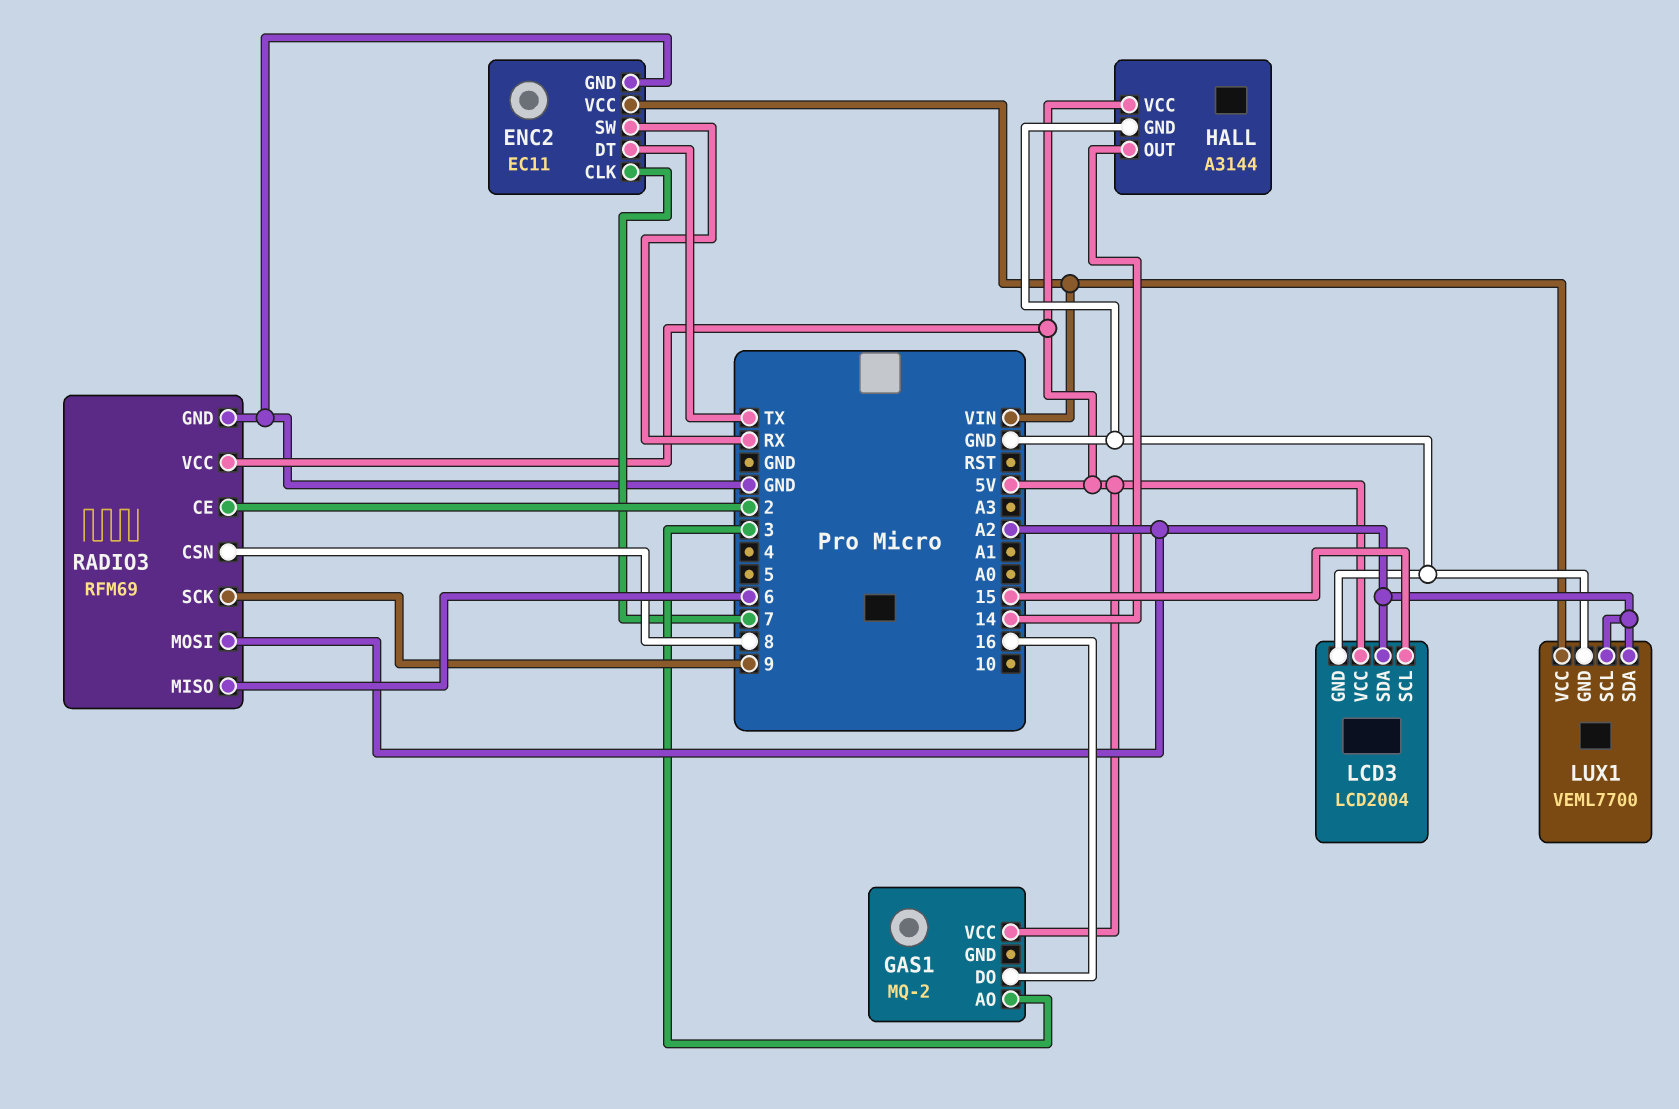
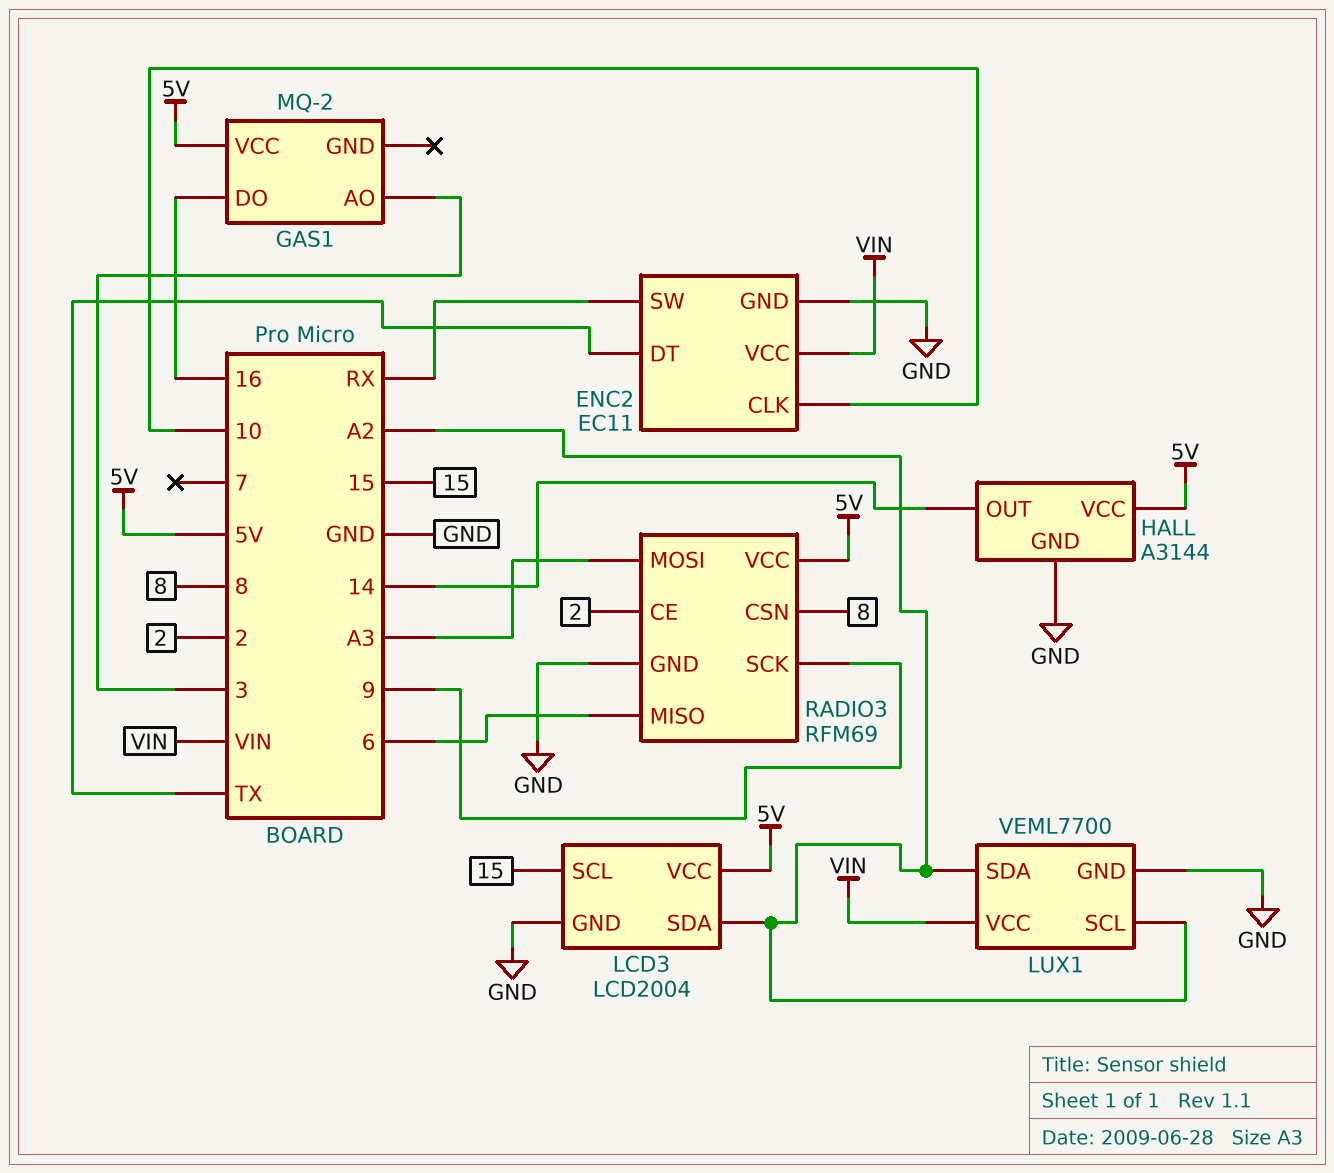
ENC2 pin CLK: 7 -> 10
RADIO3 pin MOSI: A2 -> A3

